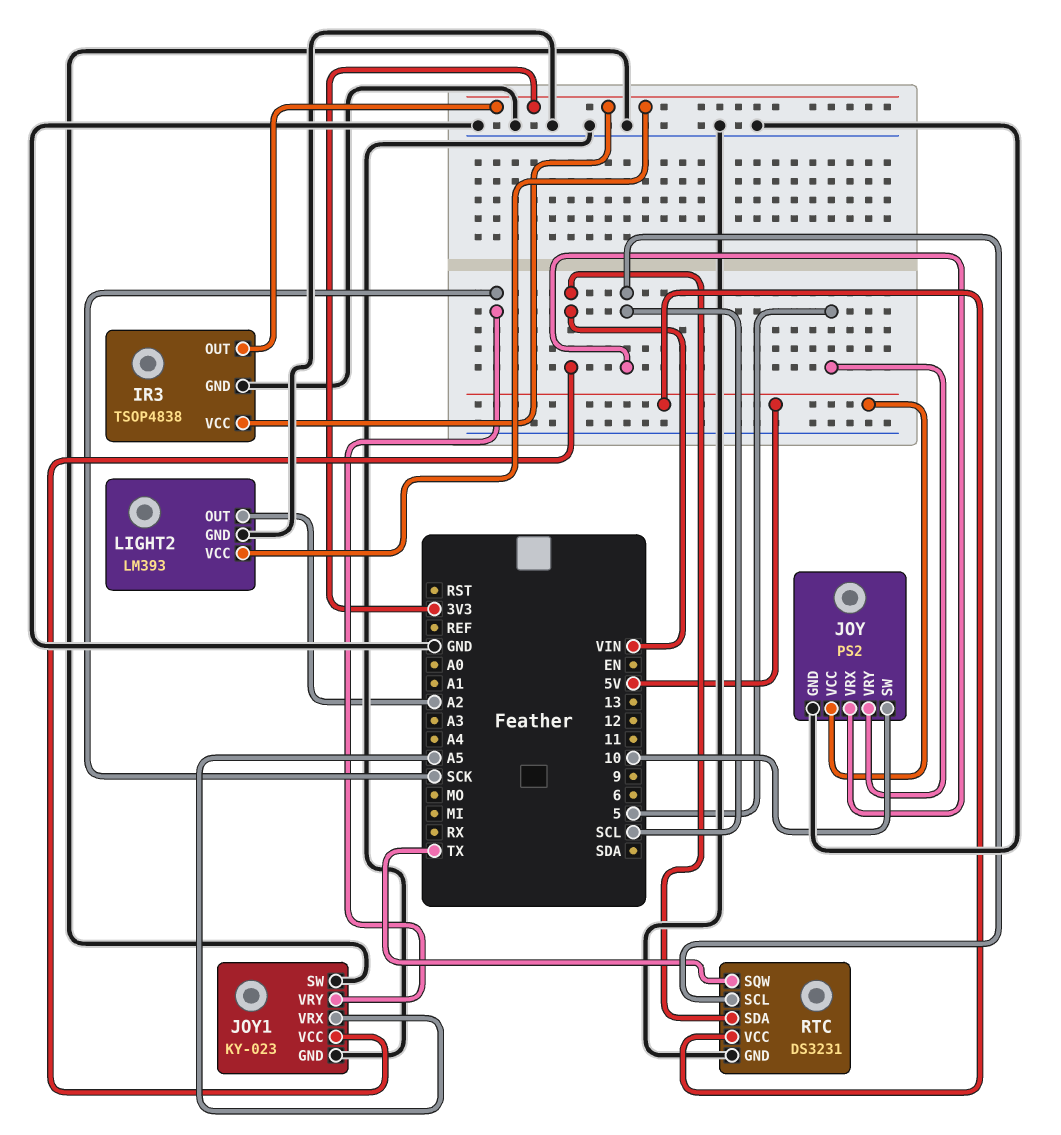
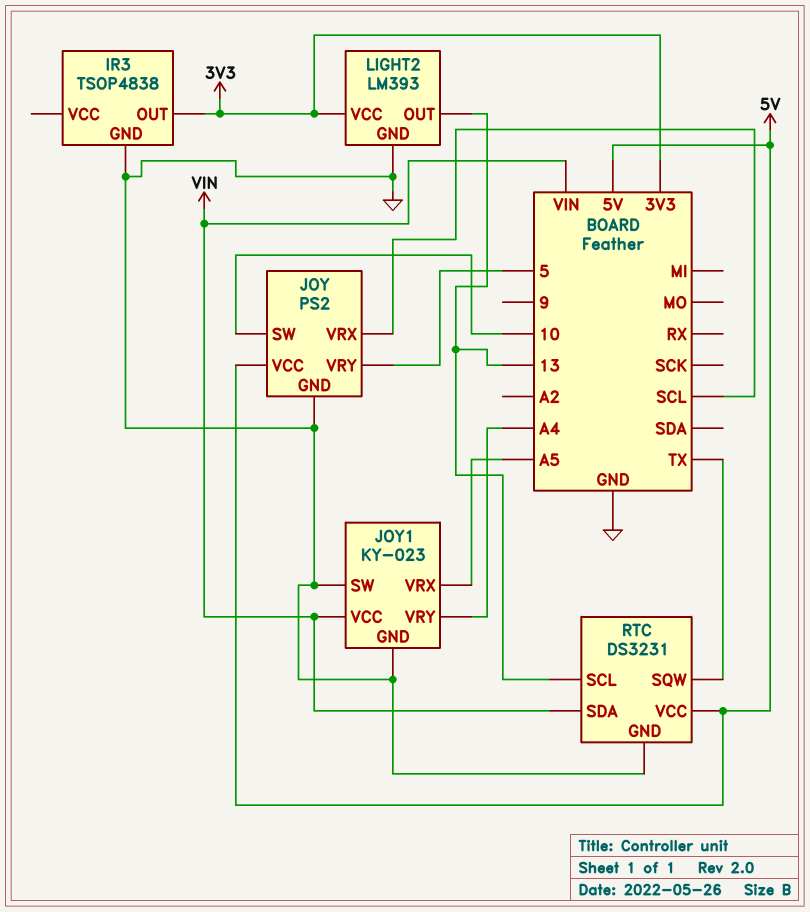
IR3 pin VCC: 3V3 -> none
JOY1 pin VRY: SCK -> A4
LIGHT2 pin OUT: A2 -> 13
RTC pin SCL: SCL -> 13

